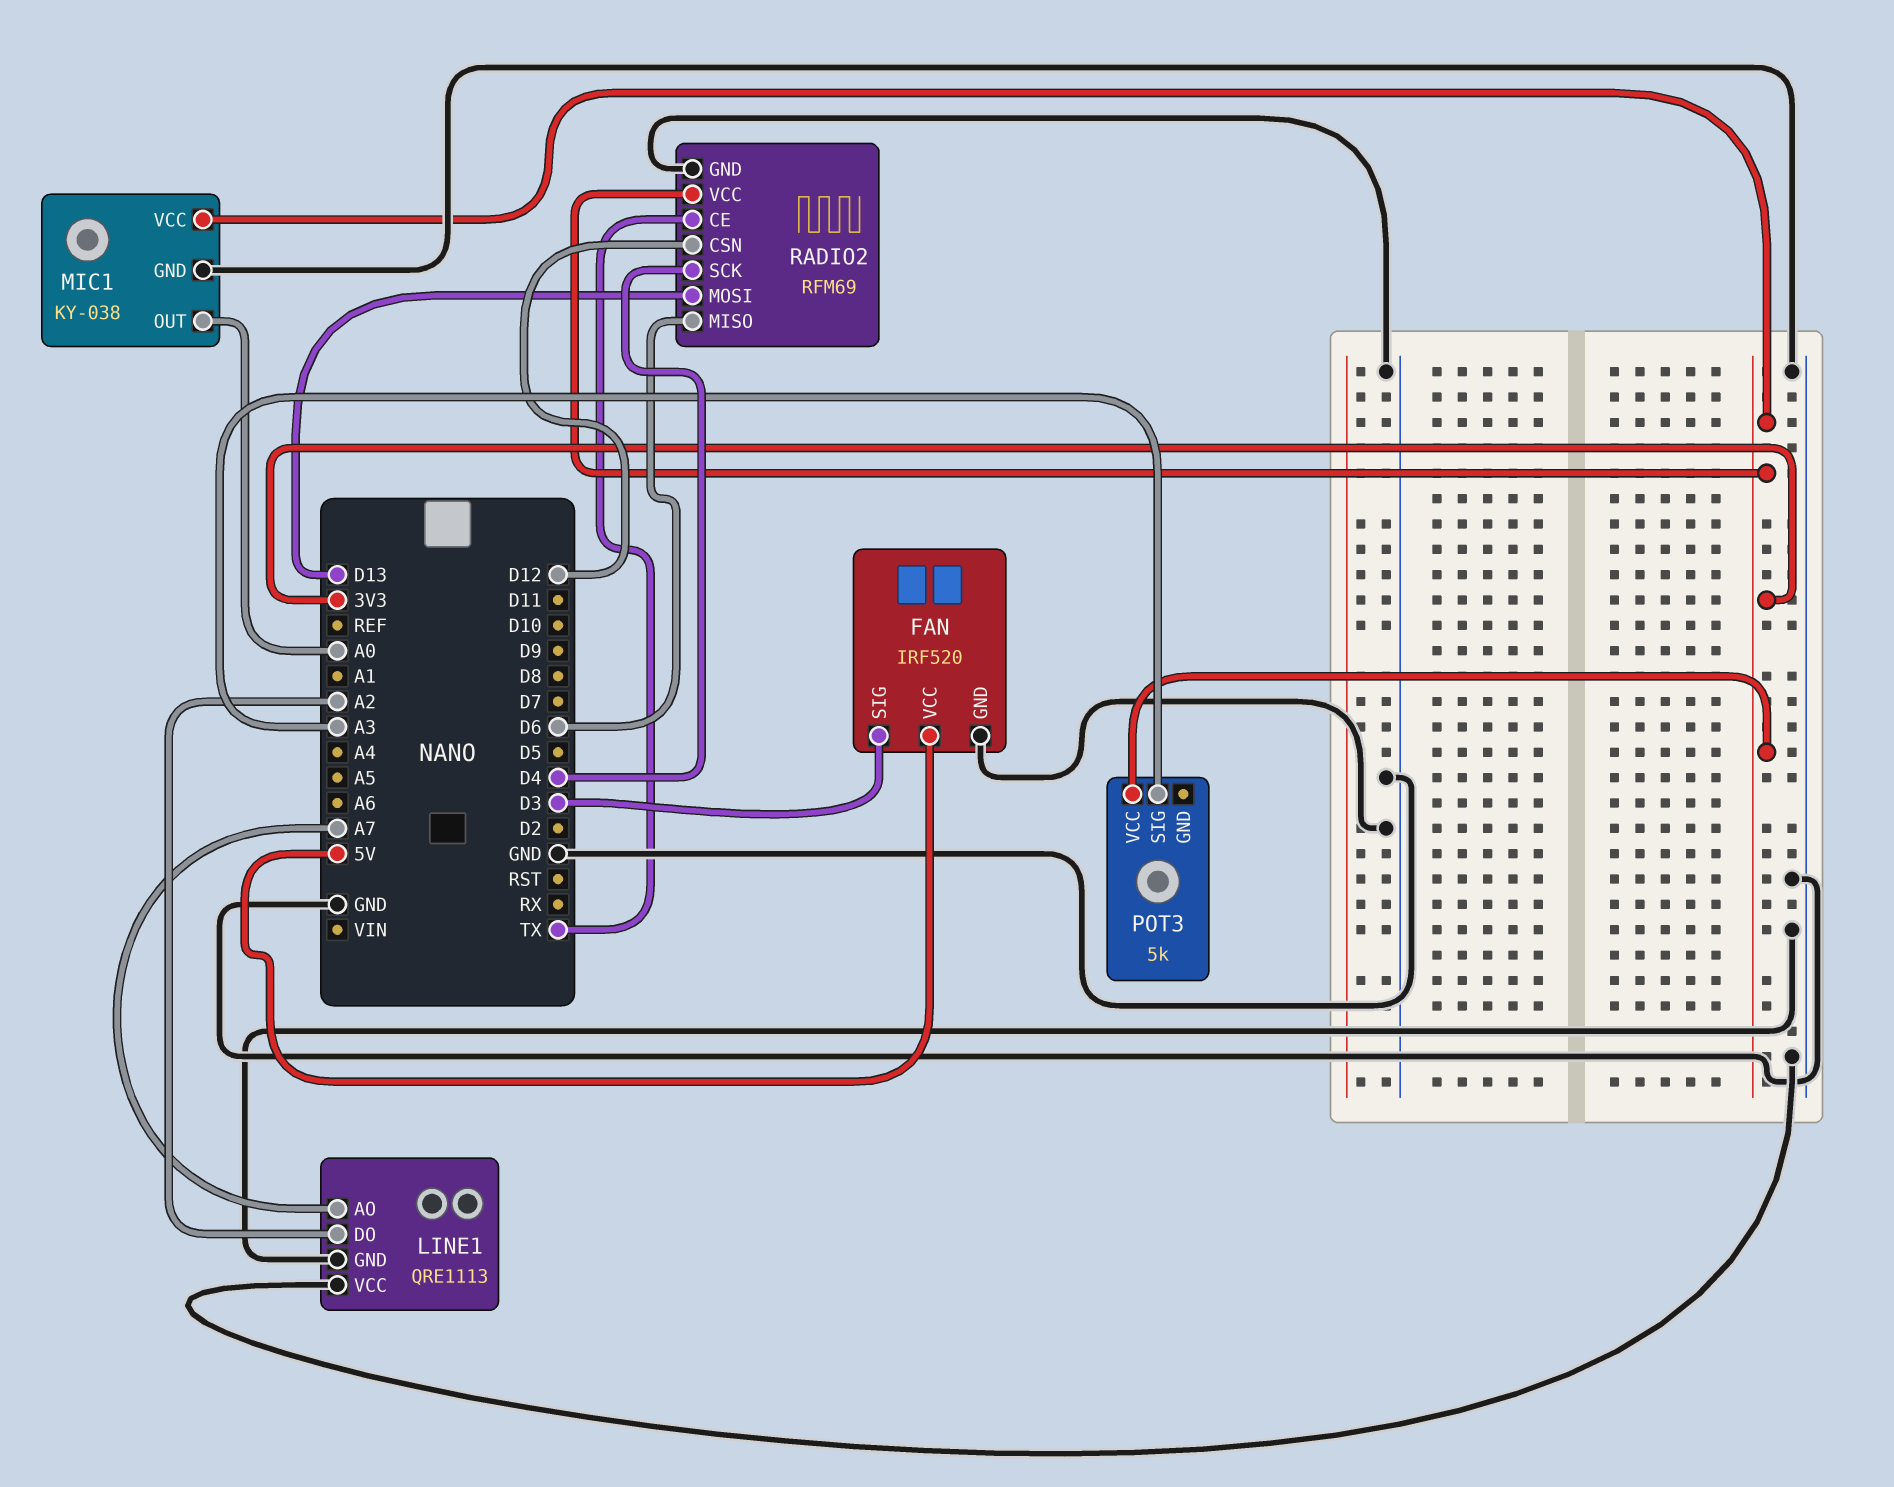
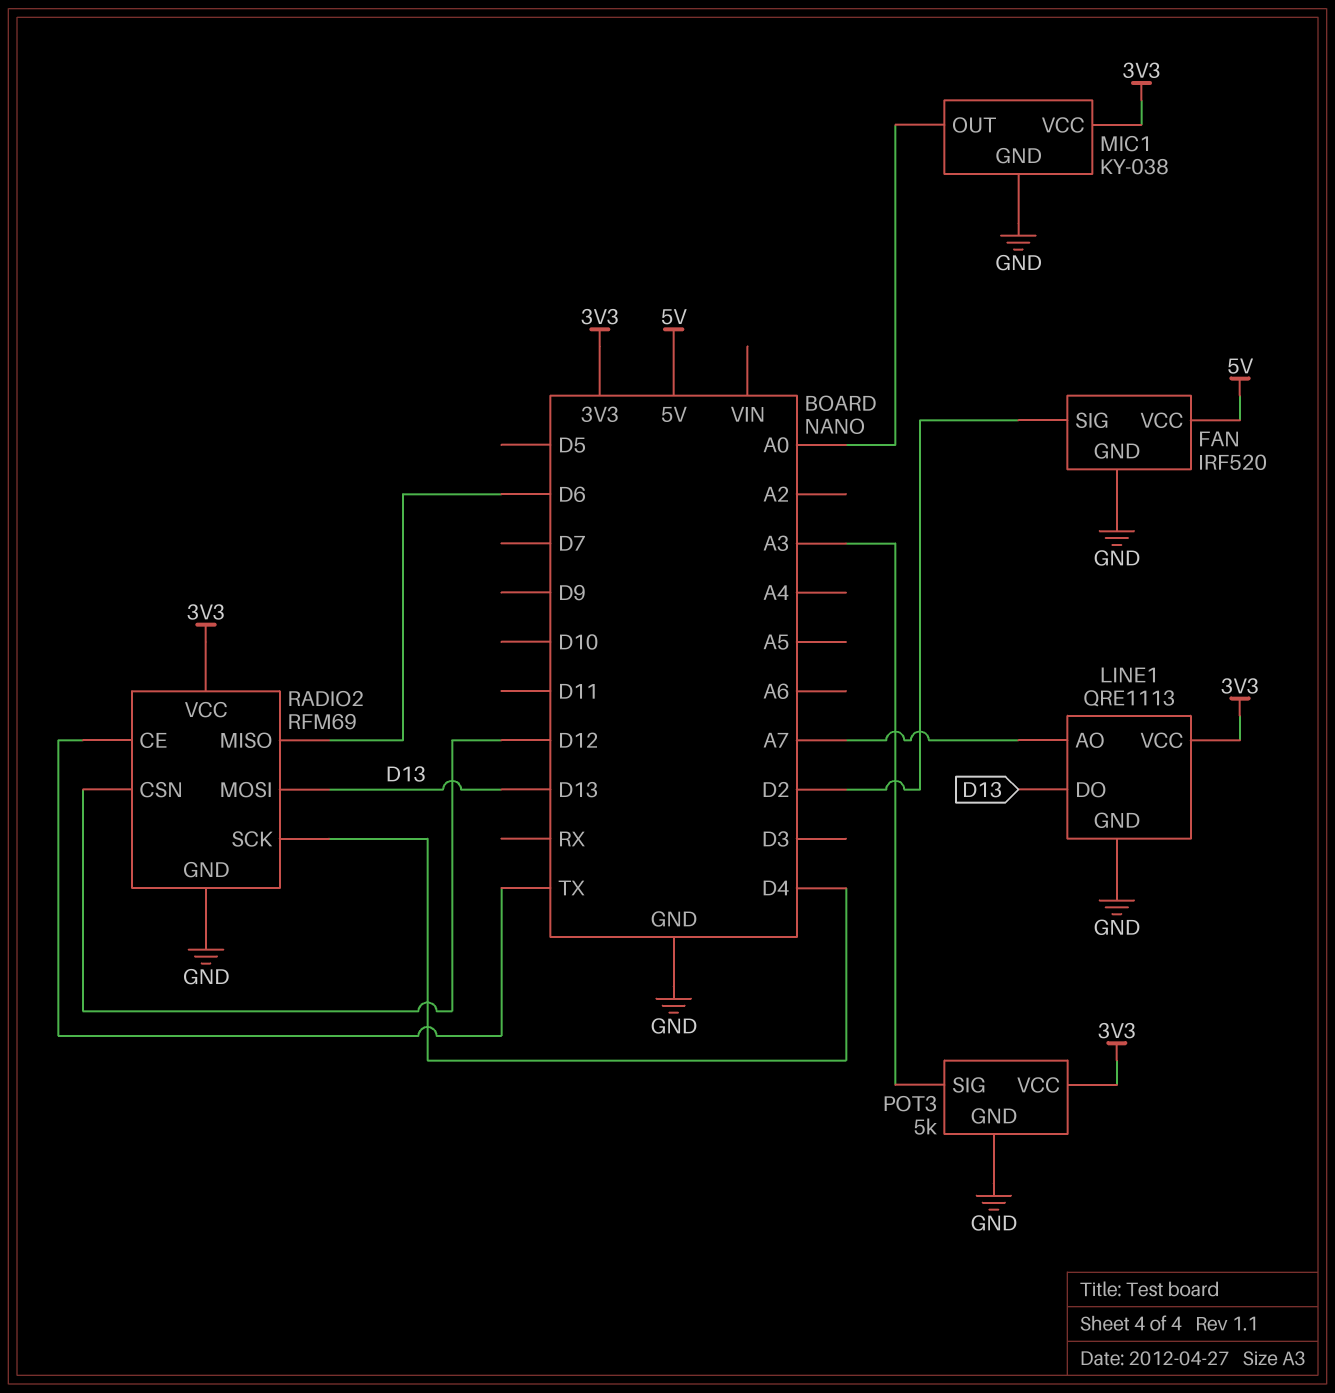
FAN pin SIG: D3 -> D2
LINE1 pin DO: A2 -> D13
LINE1 pin VCC: GND -> 3V3
POT3 pin GND: none -> GND

